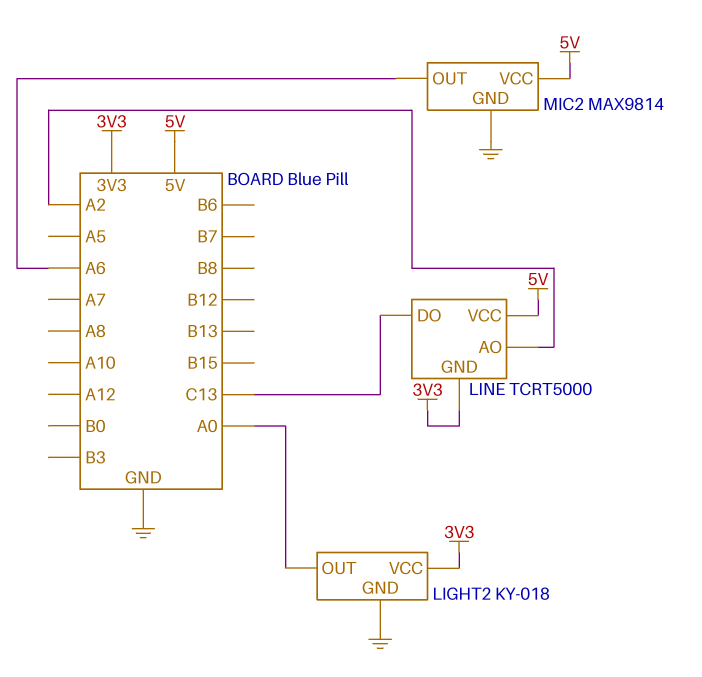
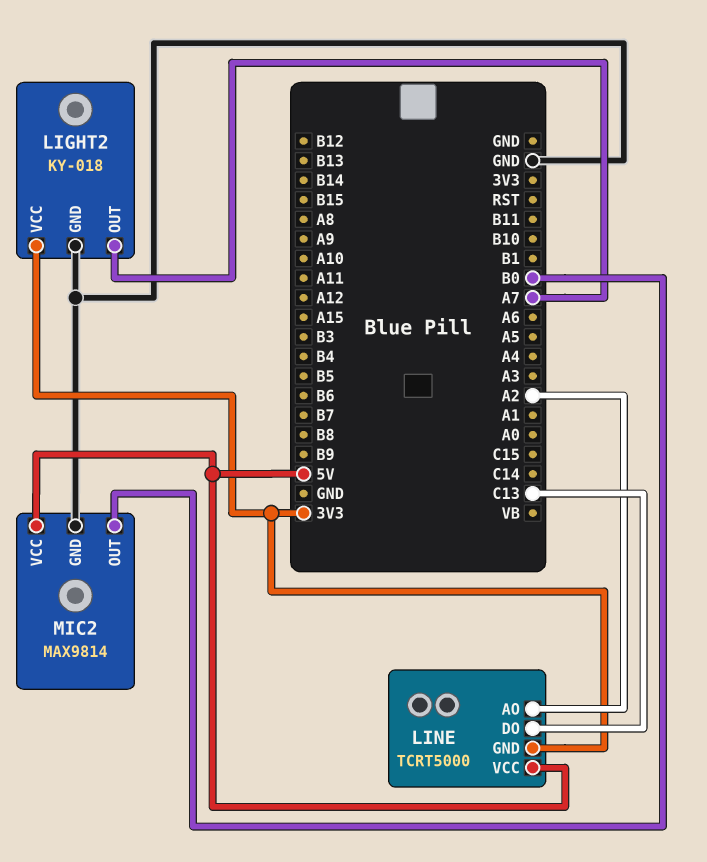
LIGHT2 pin OUT: A0 -> A7
MIC2 pin OUT: A6 -> B0

